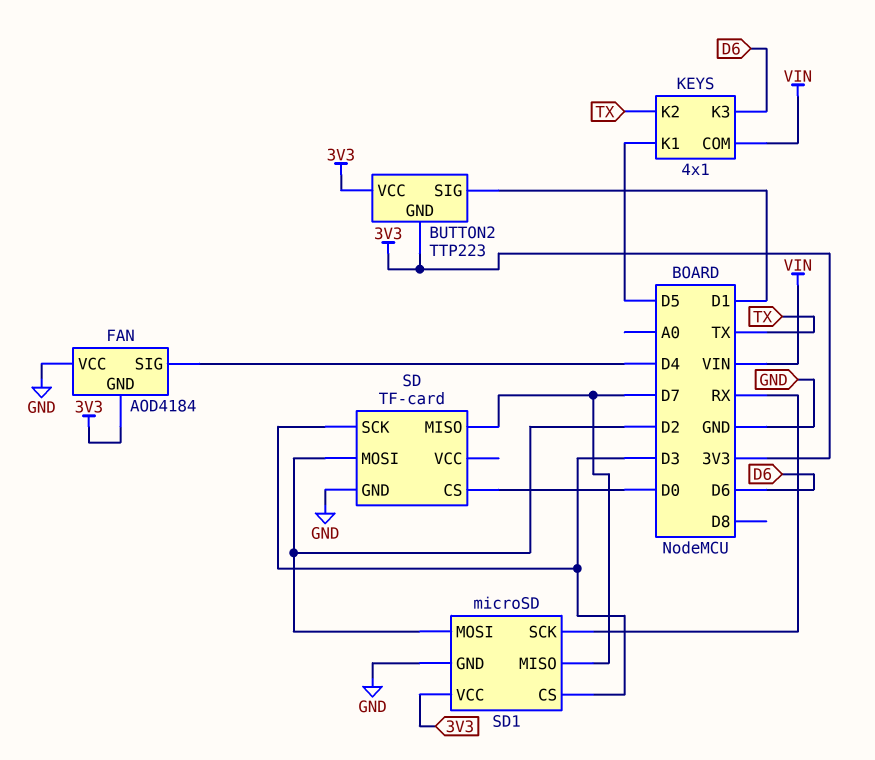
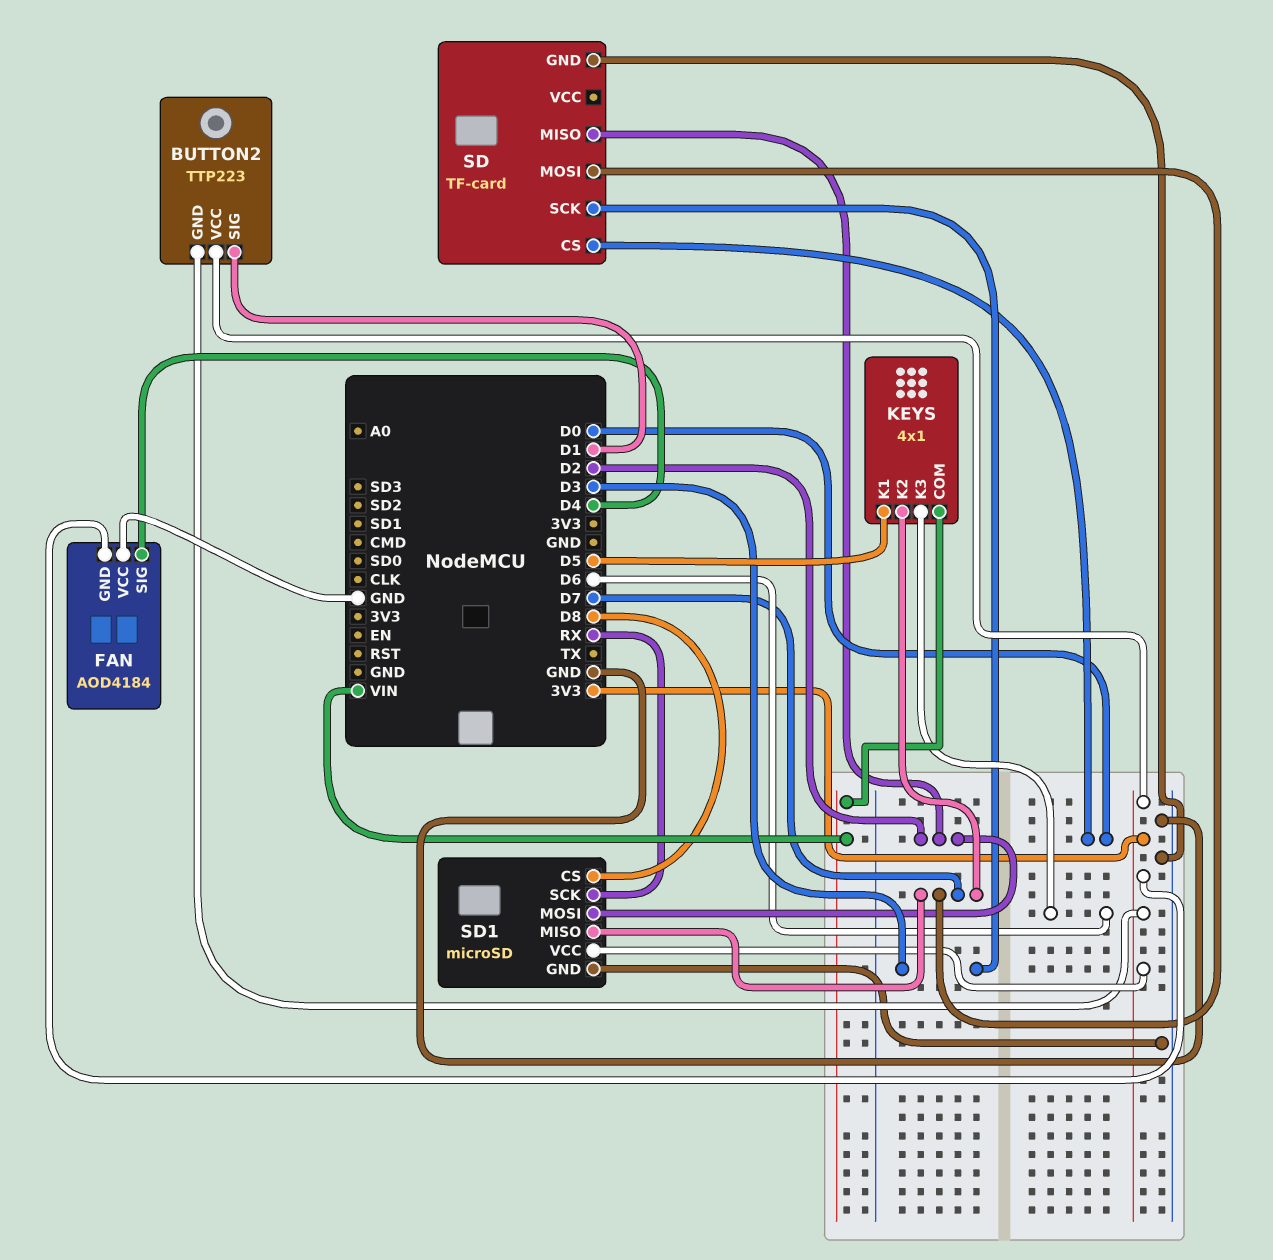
KEYS pin K2: TX -> D7
SD pin MISO: D7 -> D2
SD pin MOSI: D2 -> D7
SD1 pin CS: D3 -> D8

